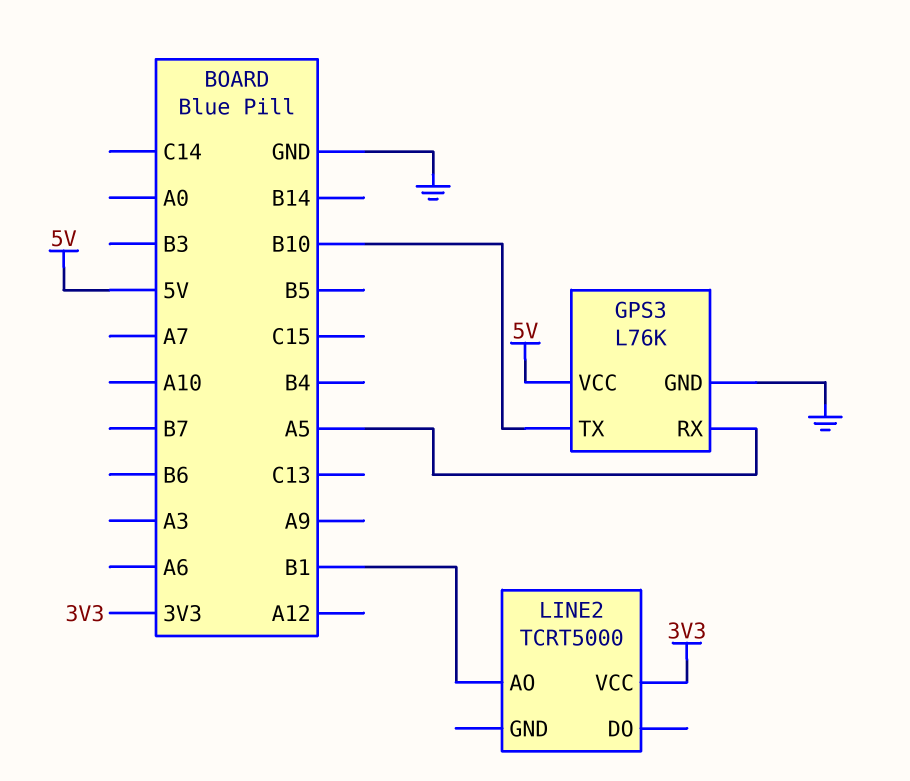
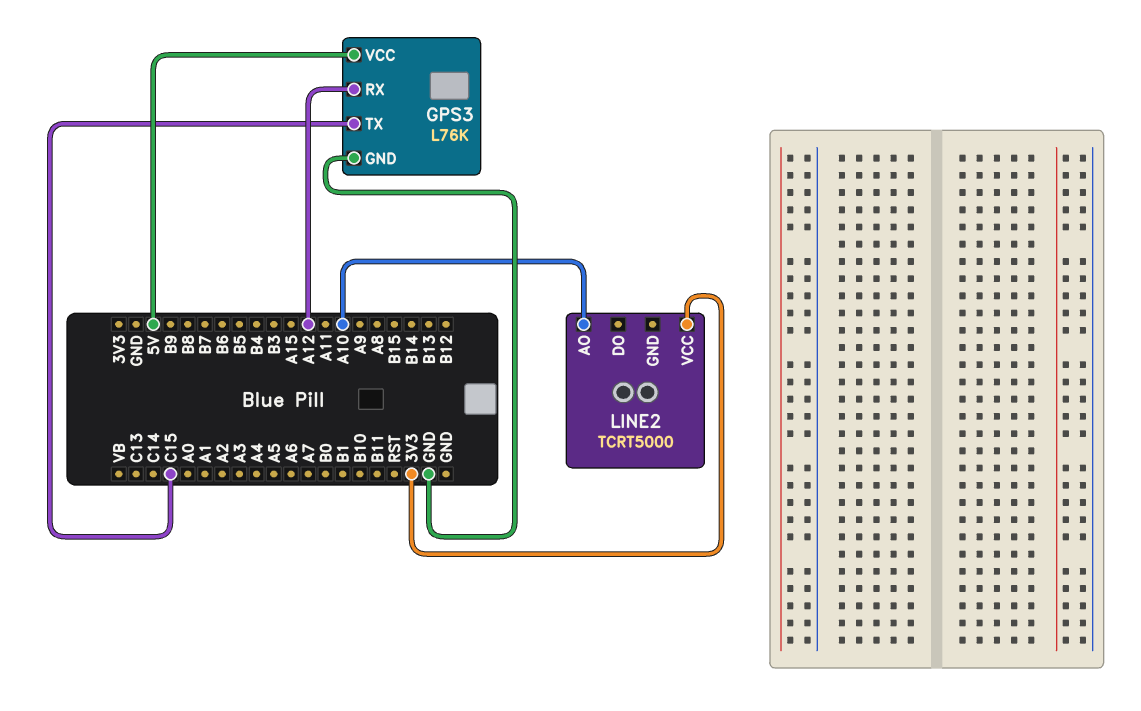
GPS3 pin RX: A5 -> A12
GPS3 pin TX: B10 -> C15
LINE2 pin AO: B1 -> A10

